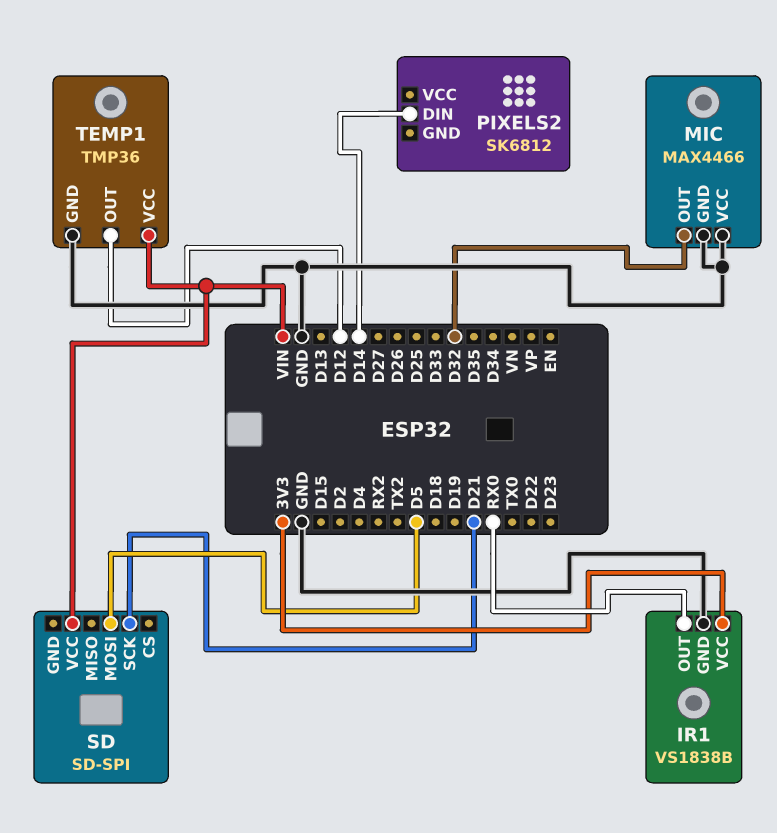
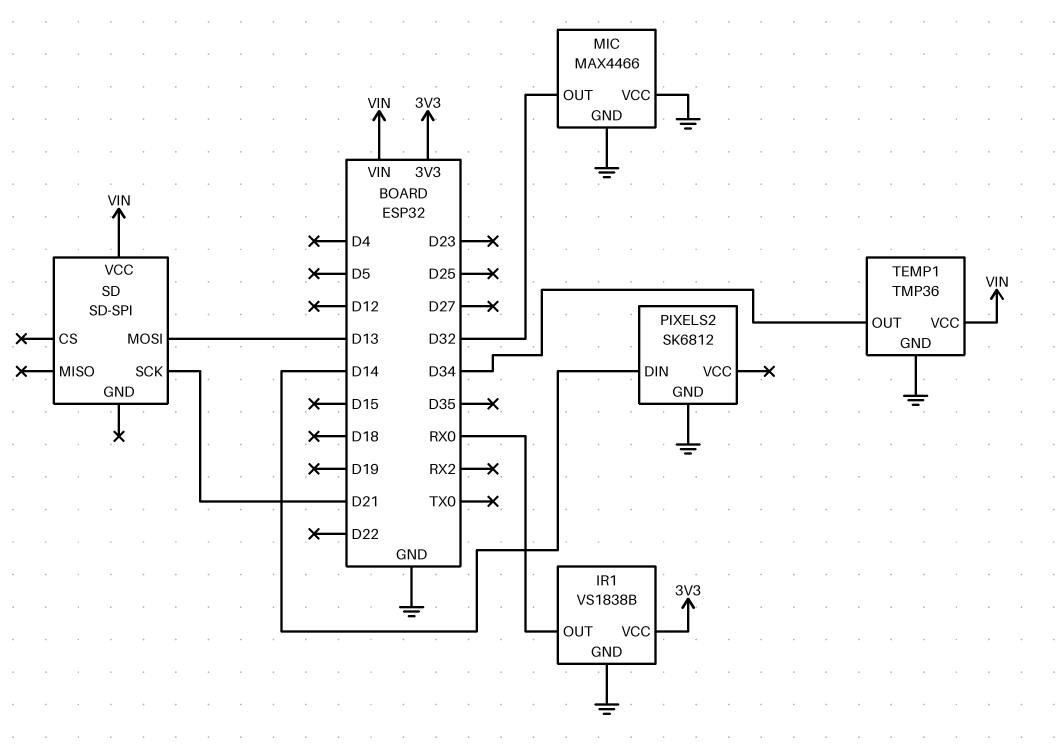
PIXELS2 pin GND: none -> GND
SD pin MOSI: D5 -> D13
TEMP1 pin OUT: D12 -> D34

